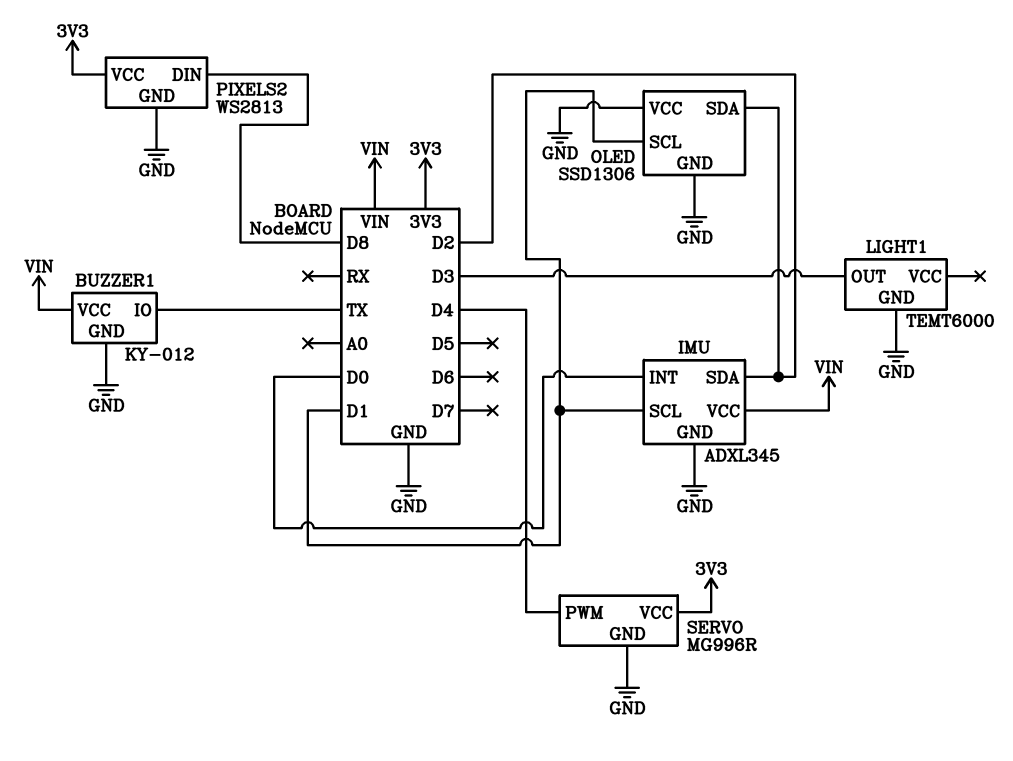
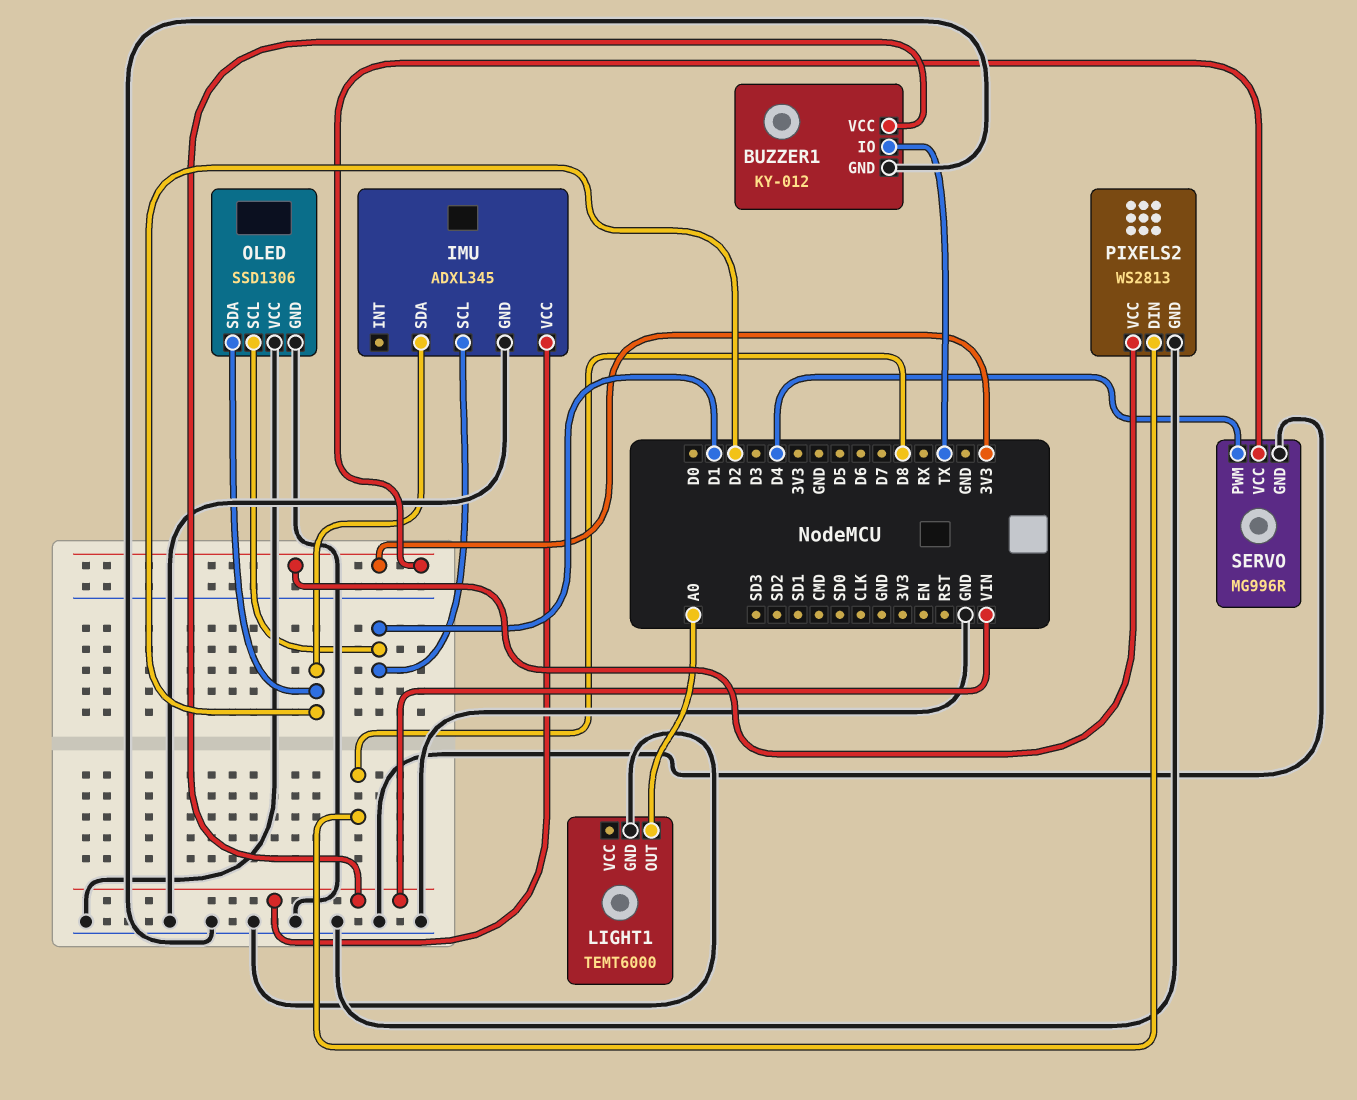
IMU pin INT: D0 -> none
LIGHT1 pin OUT: D3 -> A0

